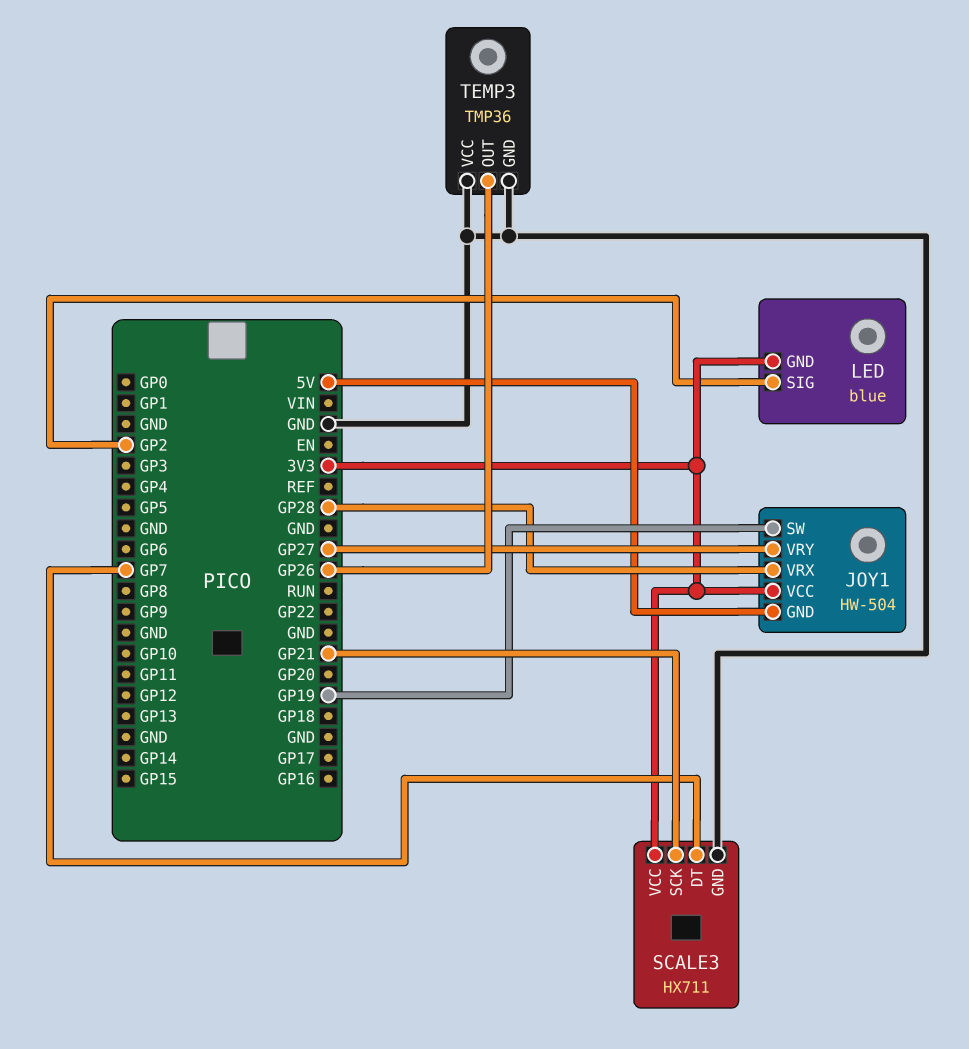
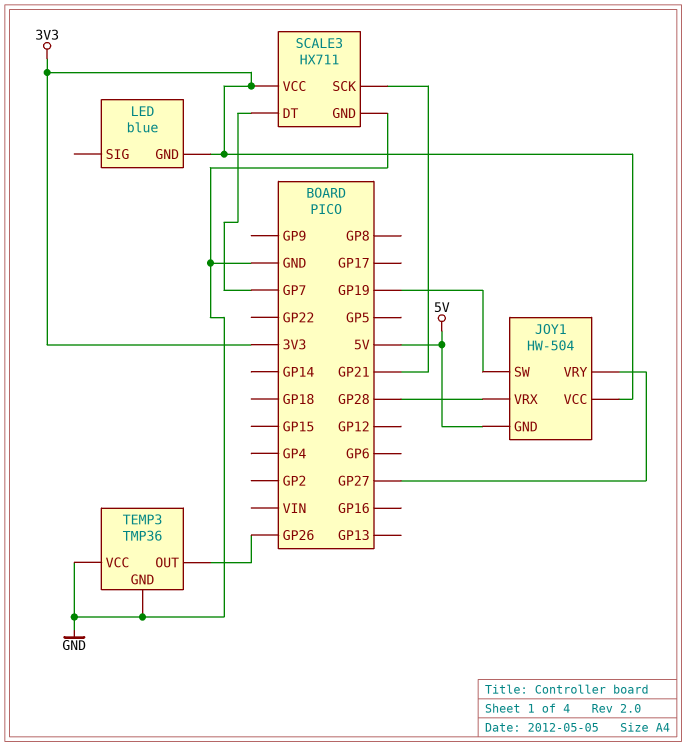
LED pin SIG: GP2 -> none

